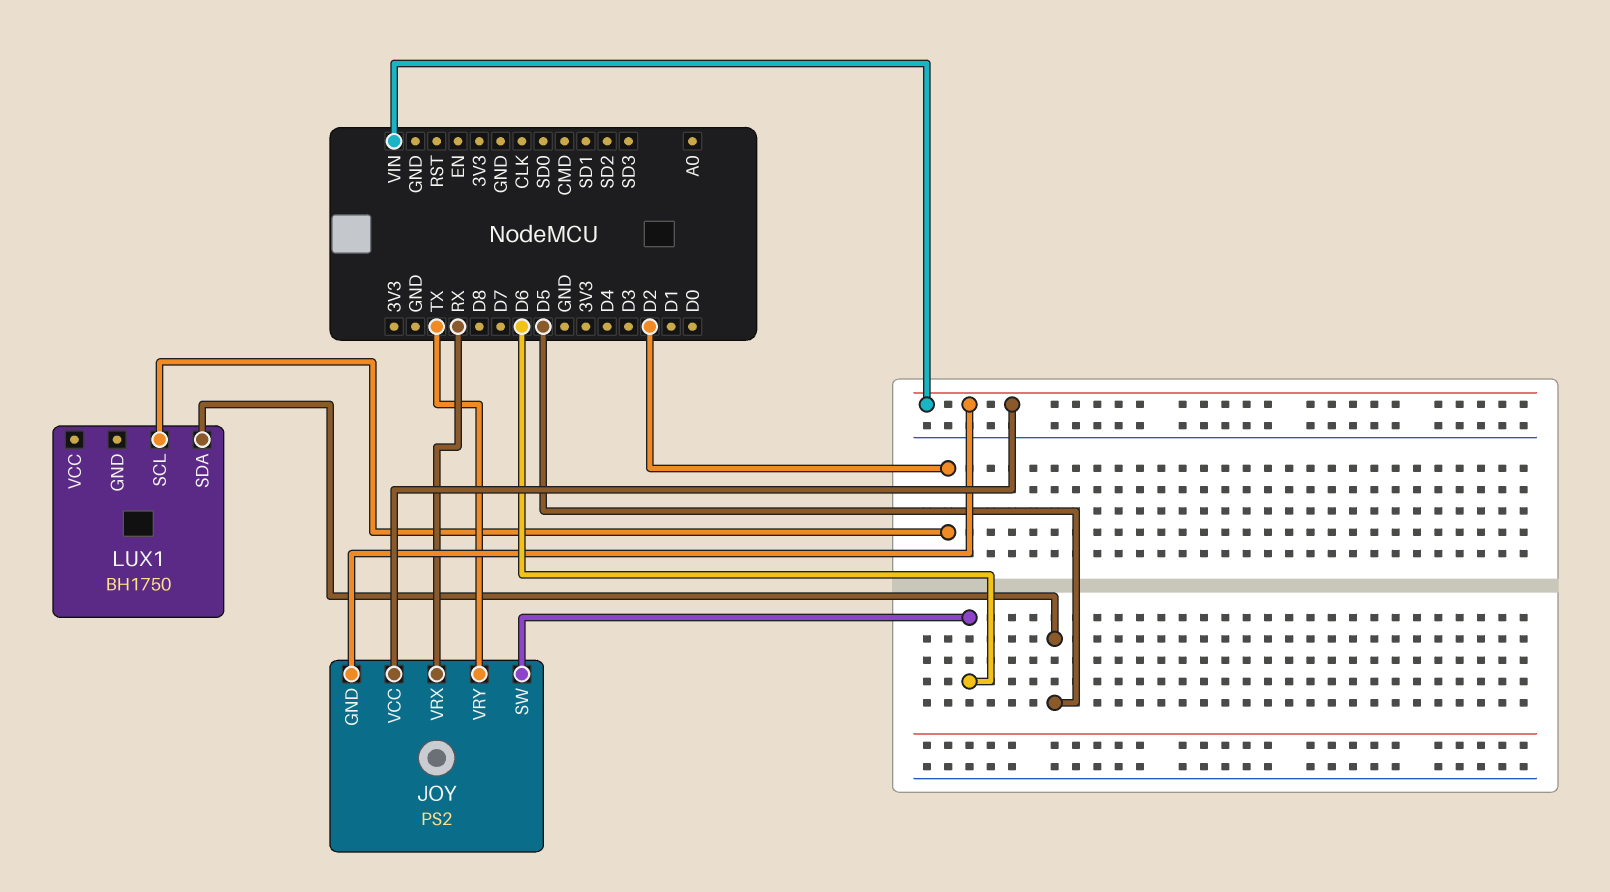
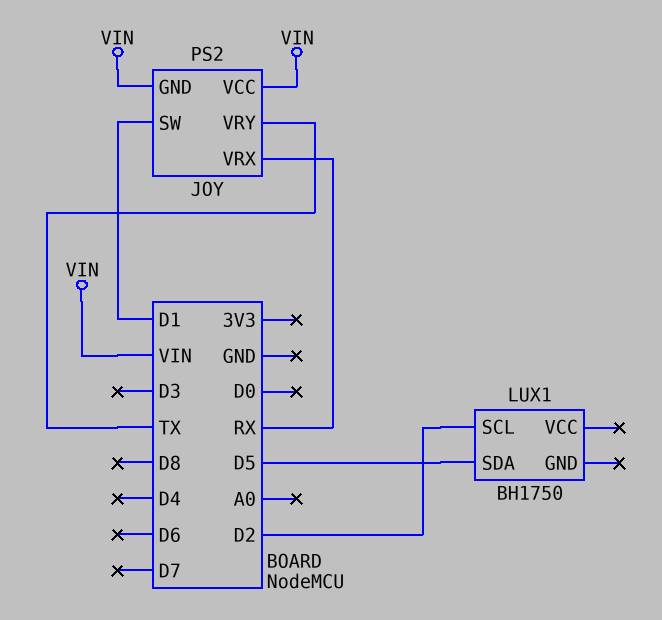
JOY pin SW: D6 -> D1

